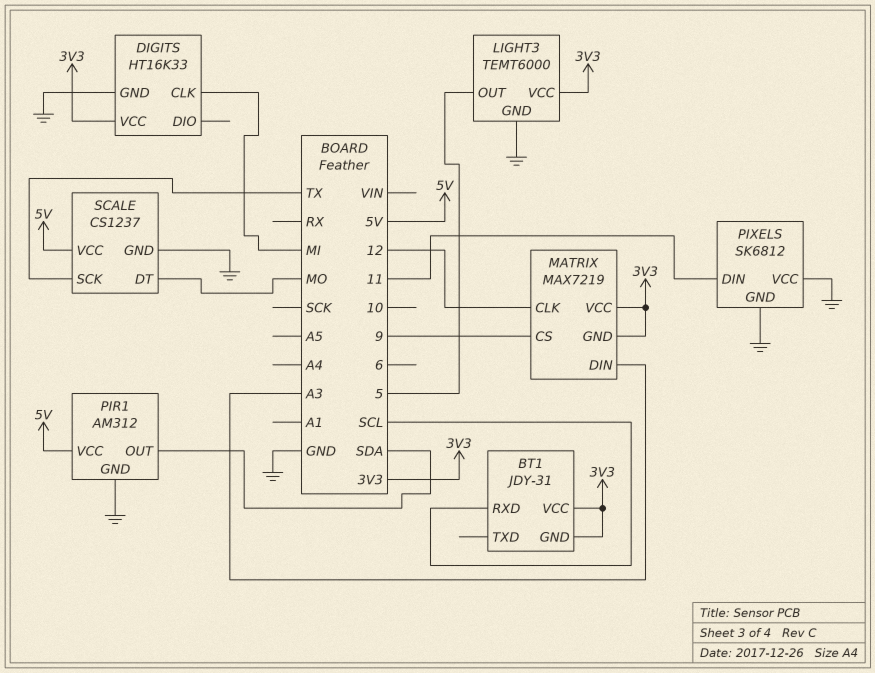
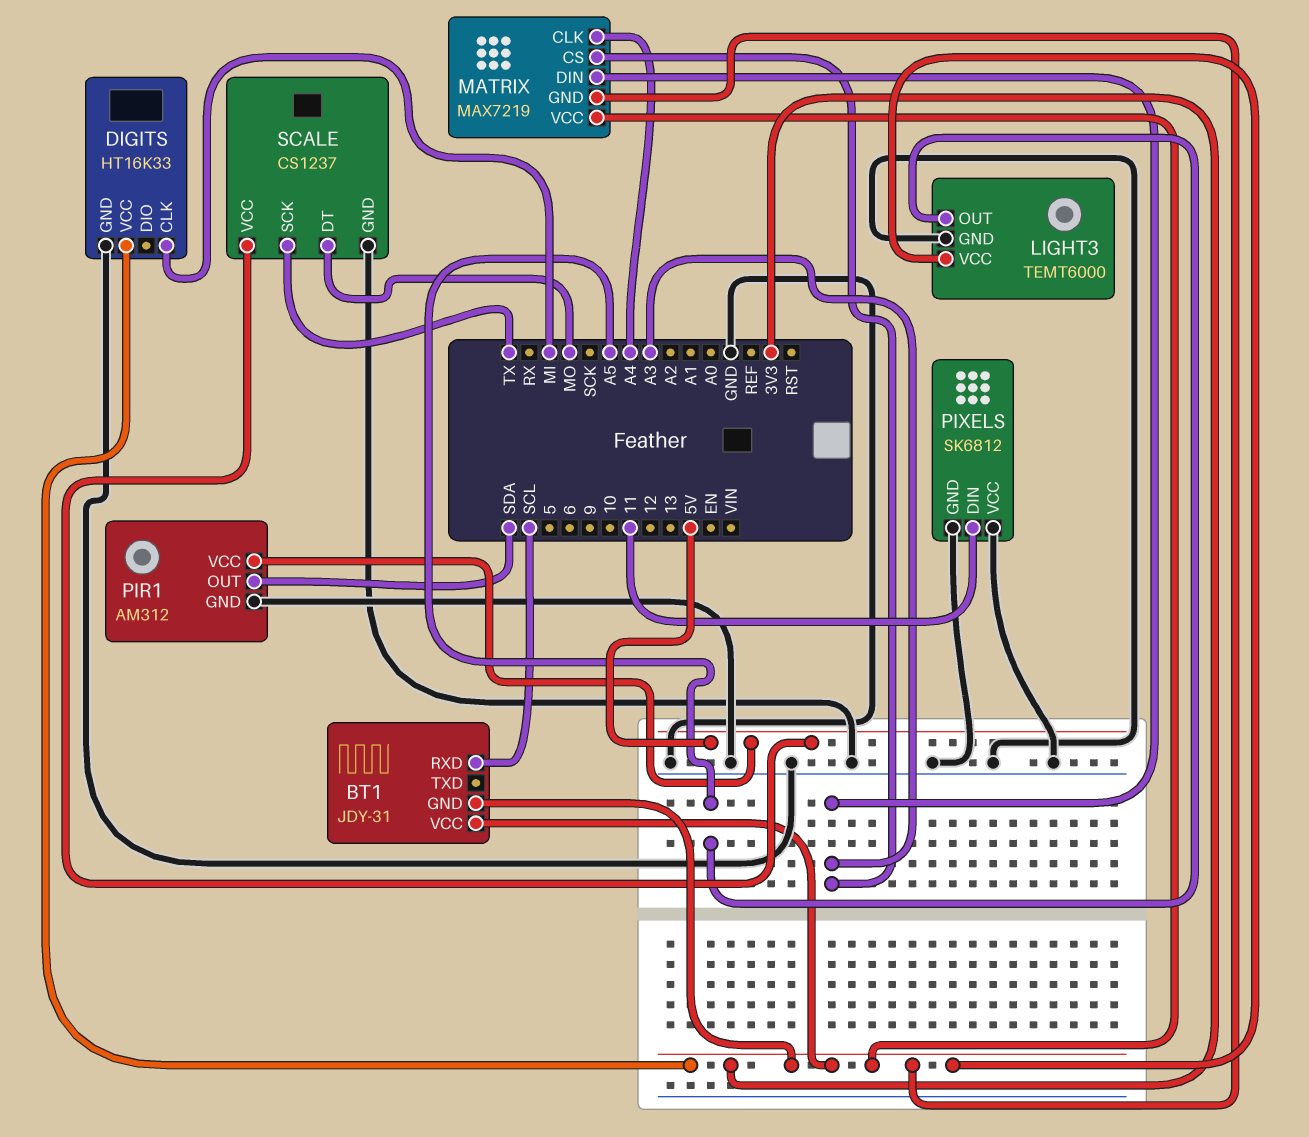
LIGHT3 pin OUT: 5 -> A5
MATRIX pin CLK: 12 -> A4
MATRIX pin CS: 9 -> A3

